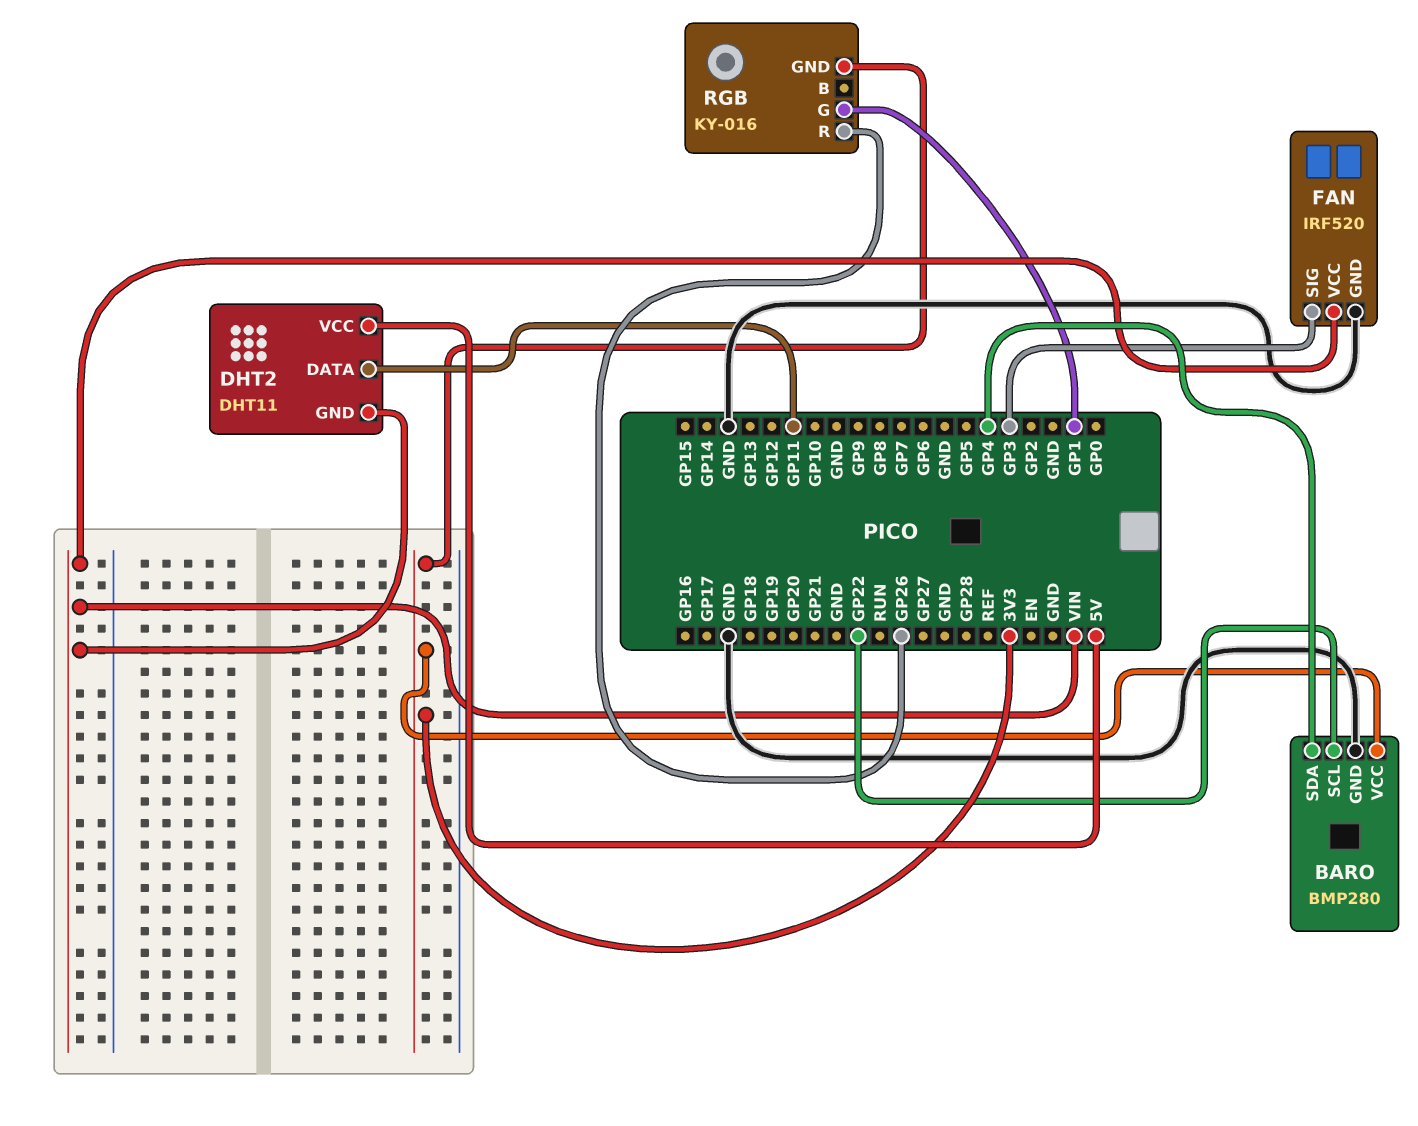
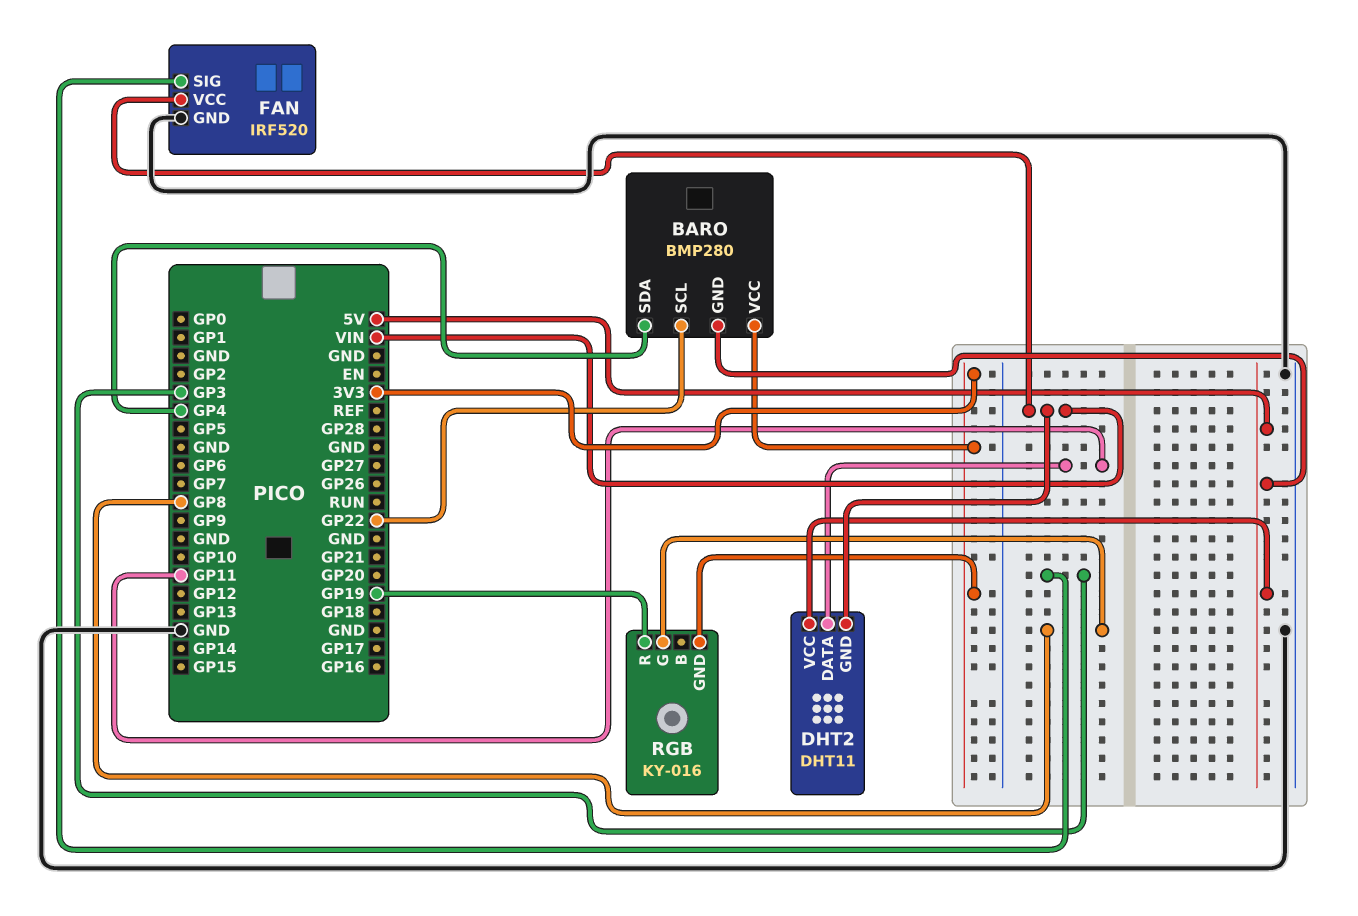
BARO pin GND: GND -> 5V
RGB pin G: GP1 -> GP8
RGB pin R: GP26 -> GP19

